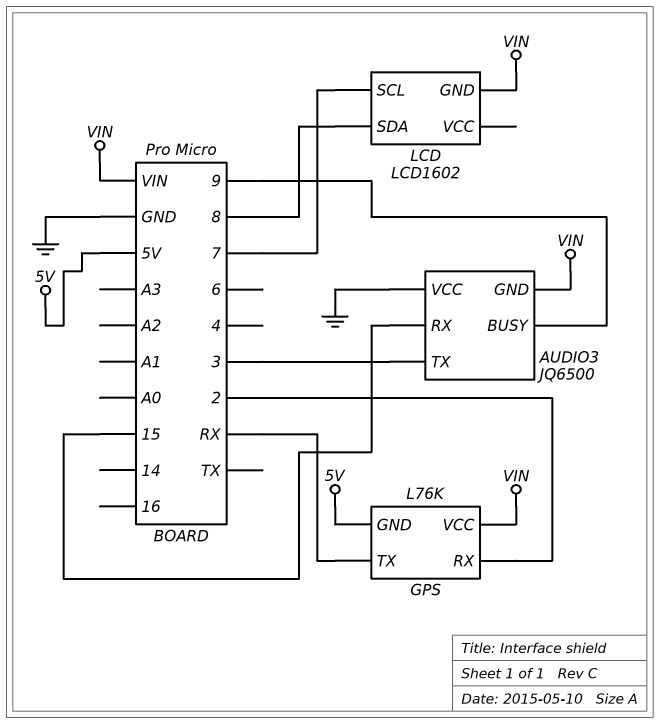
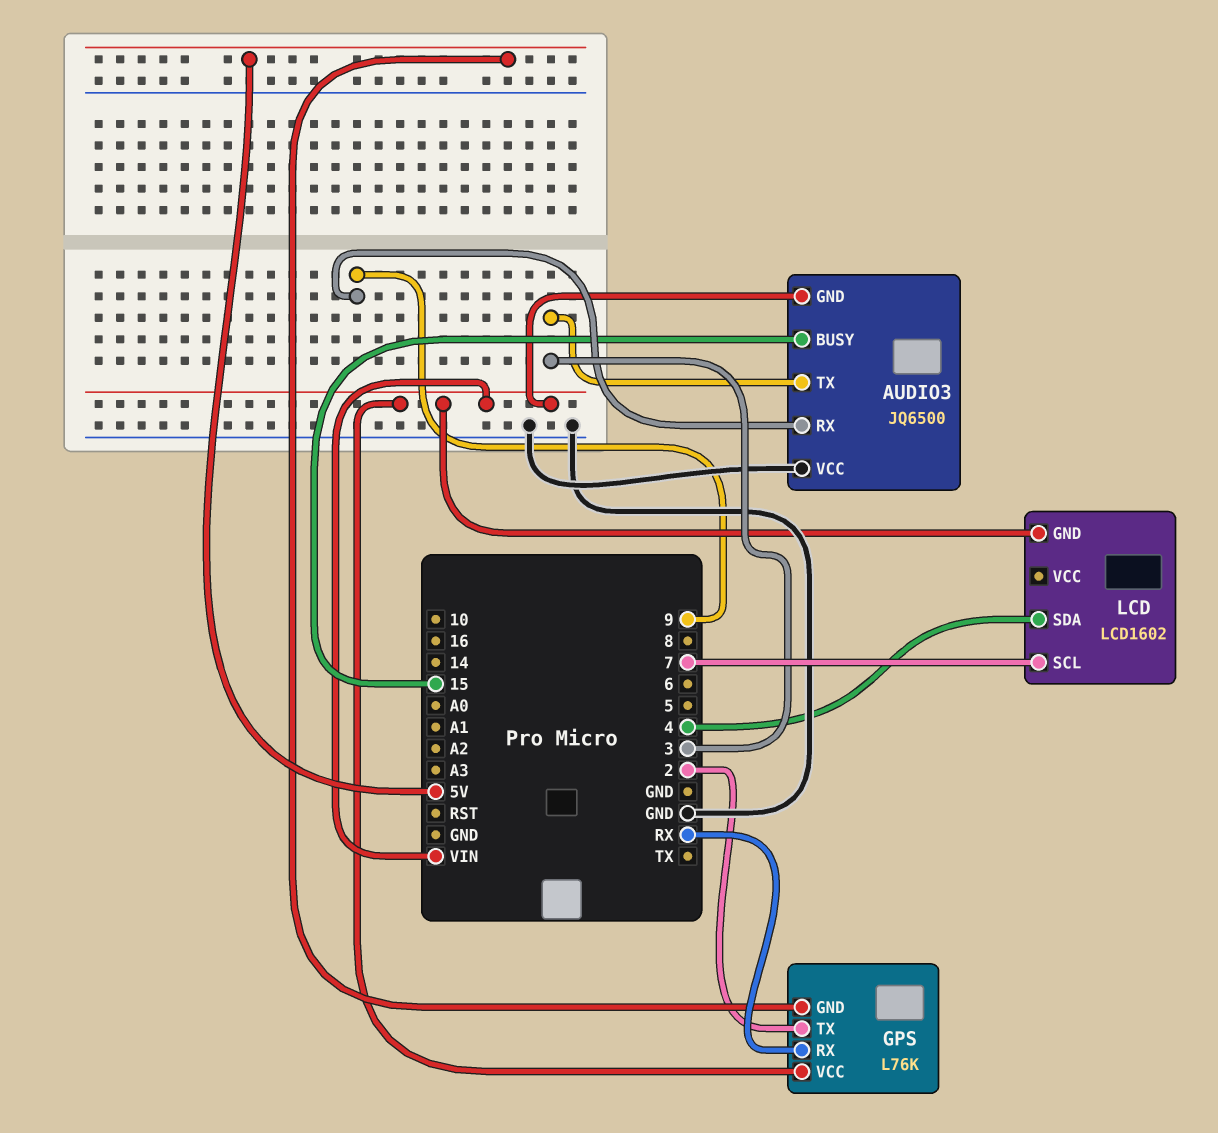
AUDIO3 pin BUSY: 9 -> 15
AUDIO3 pin RX: 15 -> 9
GPS pin RX: 2 -> RX
GPS pin TX: RX -> 2
LCD pin SDA: 8 -> 4

